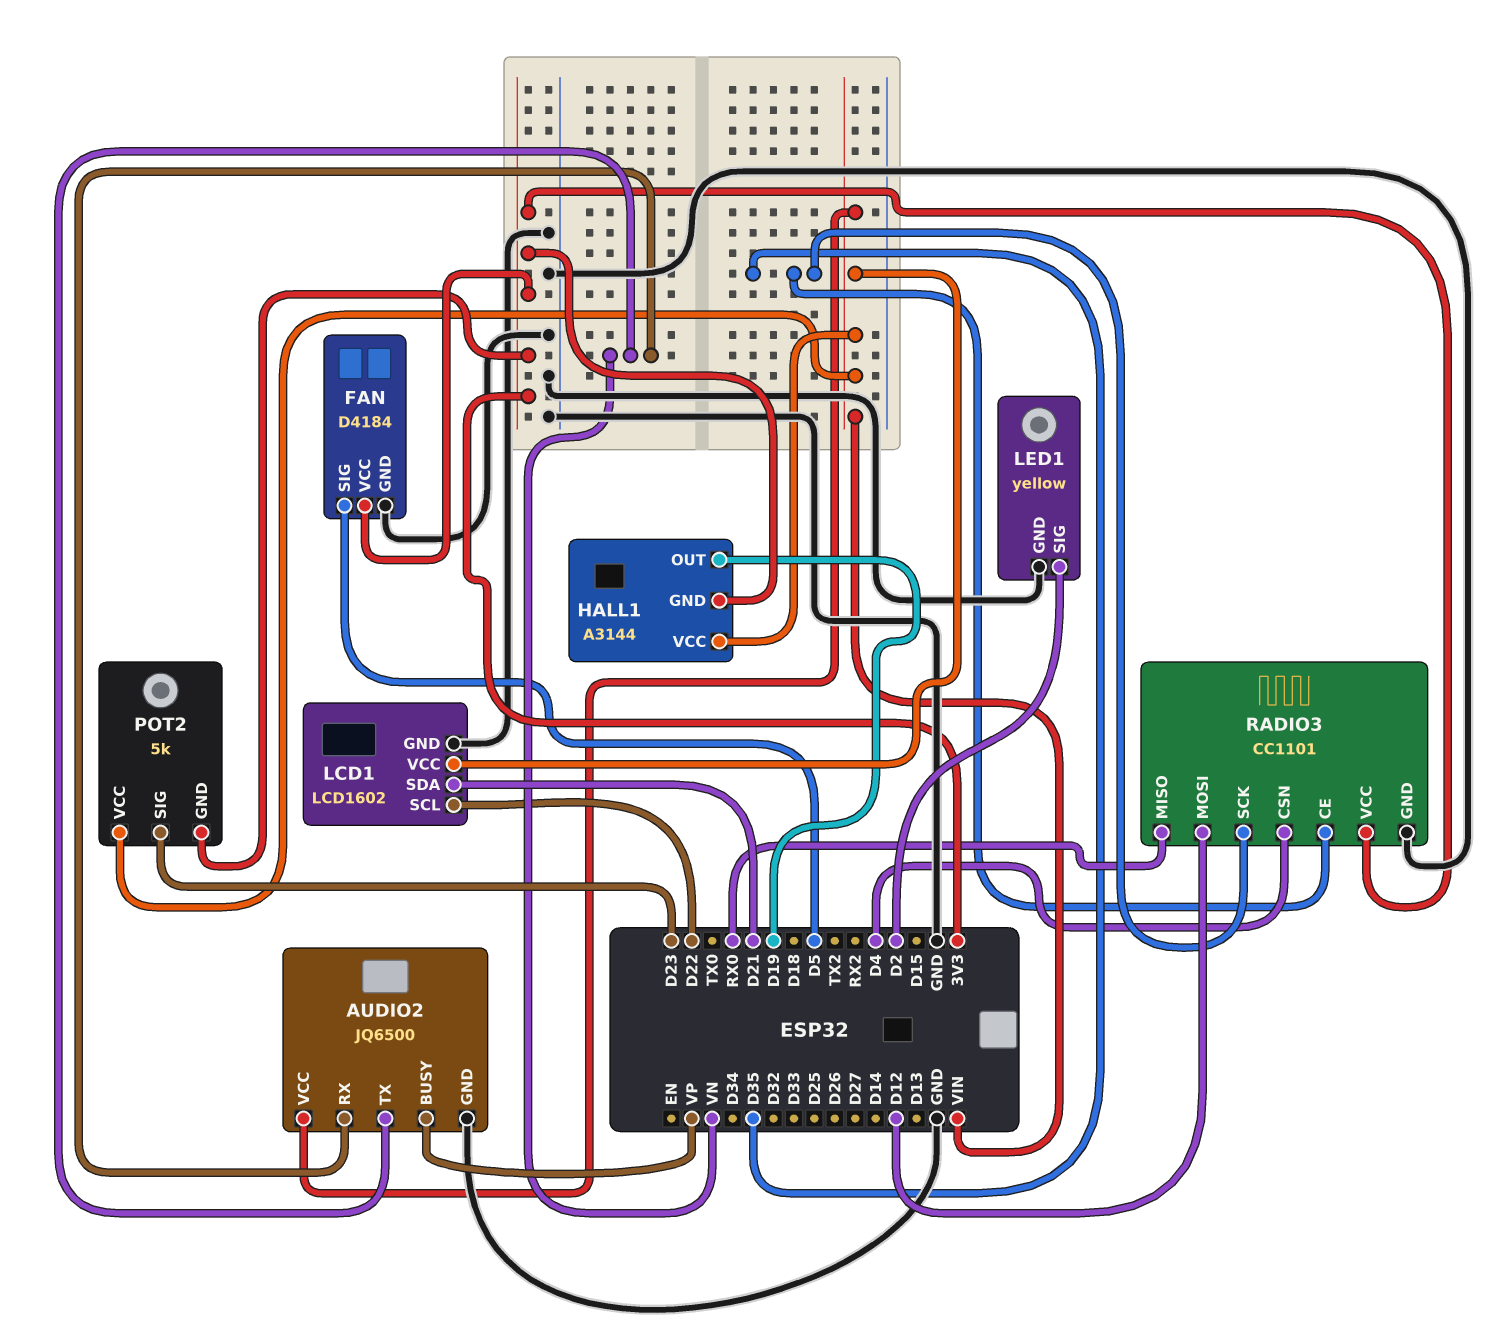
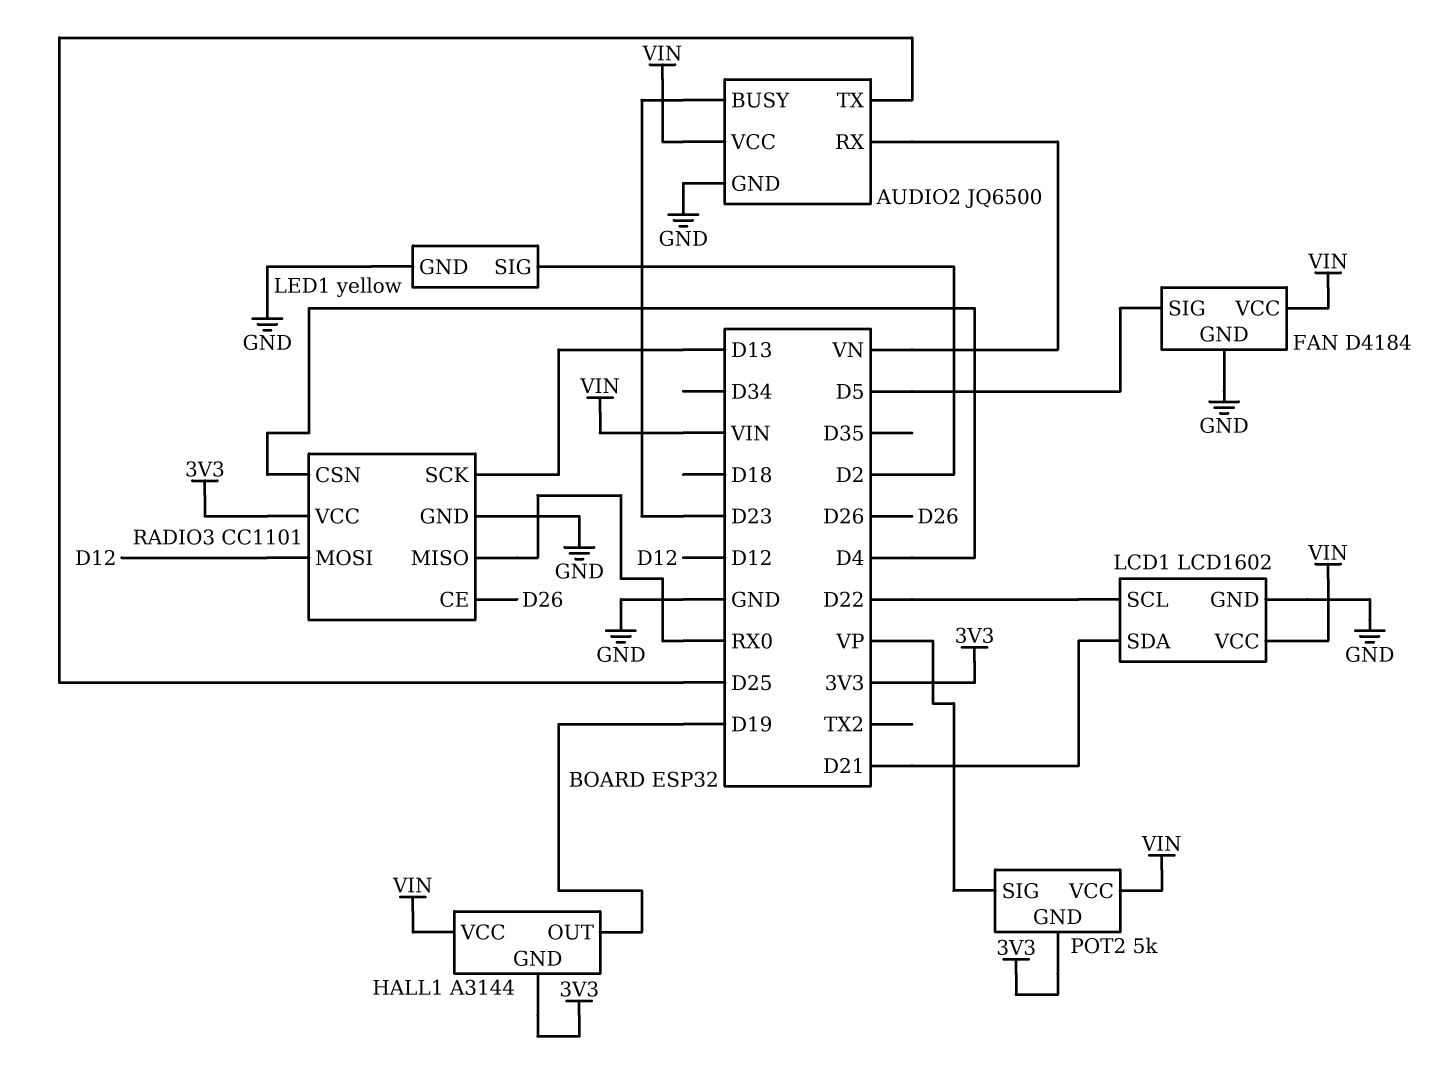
AUDIO2 pin BUSY: VP -> D23
AUDIO2 pin TX: VN -> D25
FAN pin VCC: 3V3 -> VIN
POT2 pin SIG: D23 -> VP
RADIO3 pin CE: D35 -> D26
RADIO3 pin SCK: D35 -> D13

